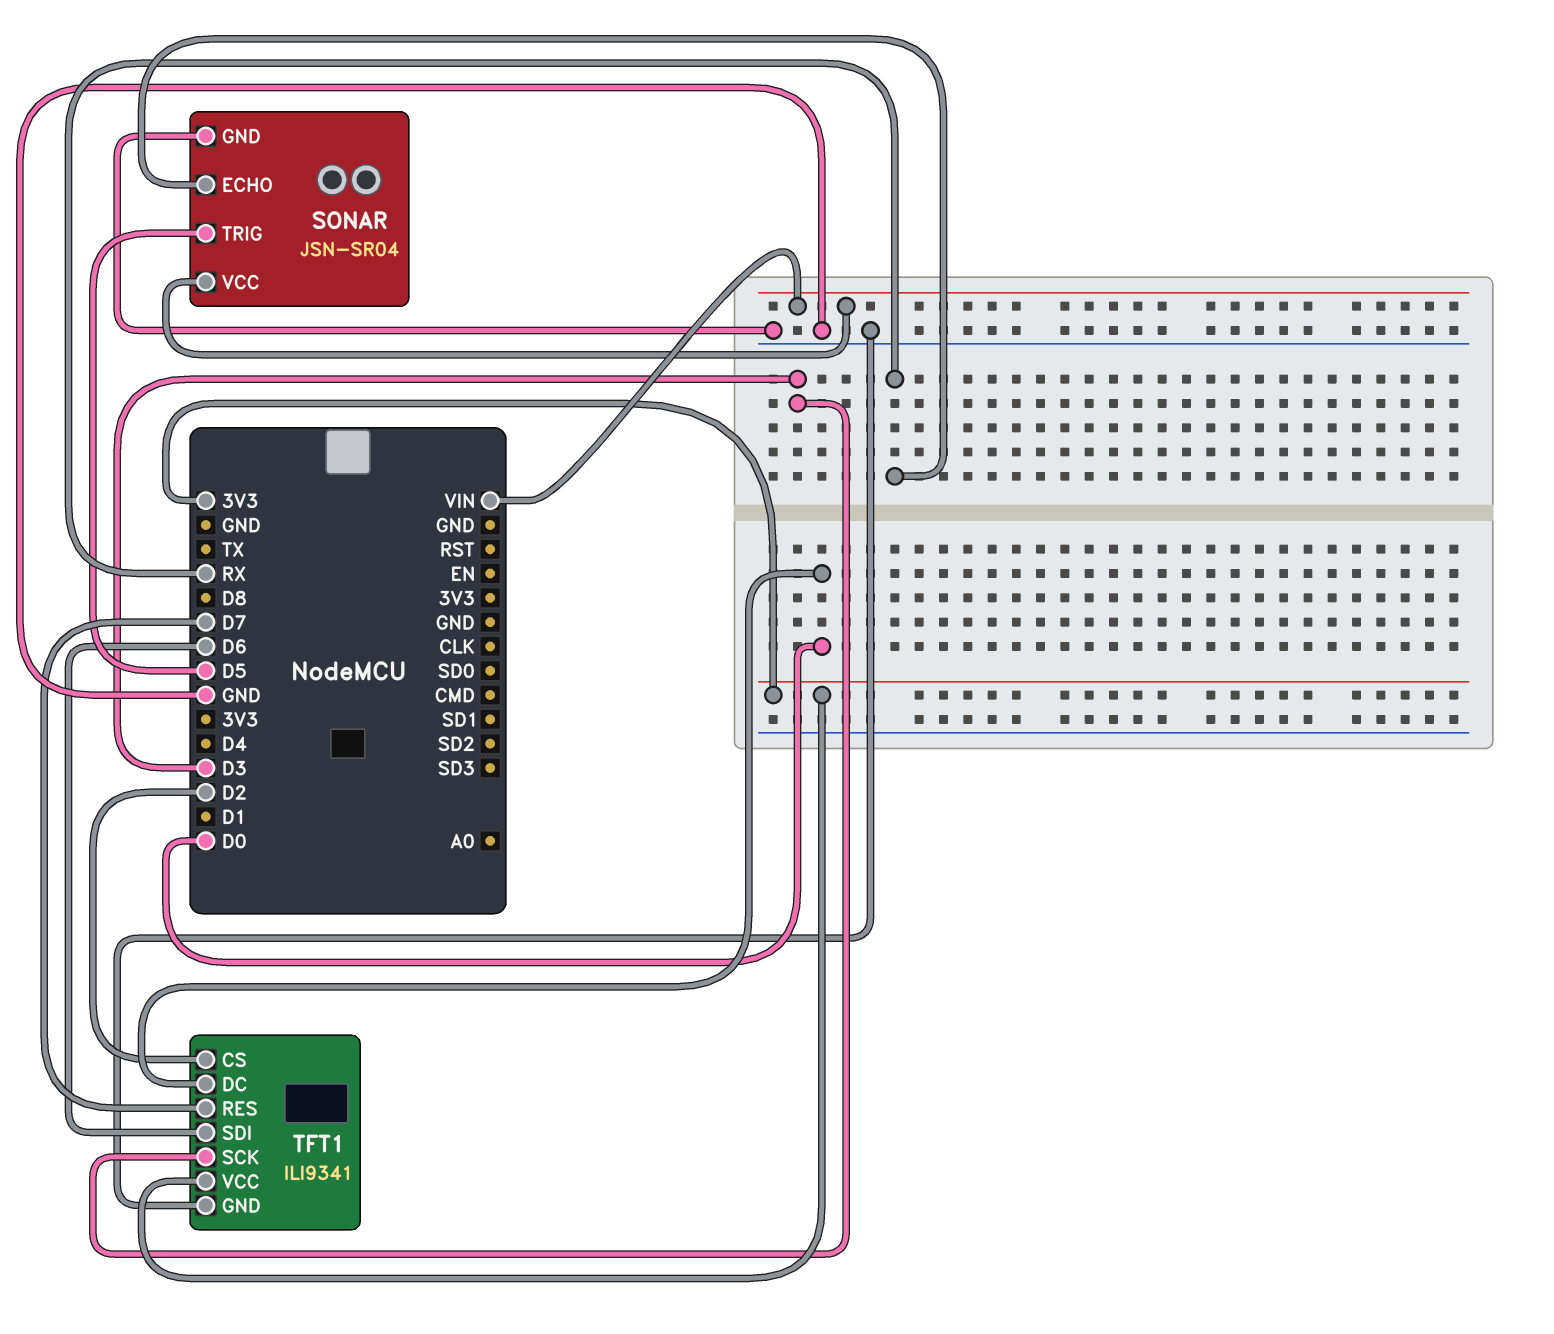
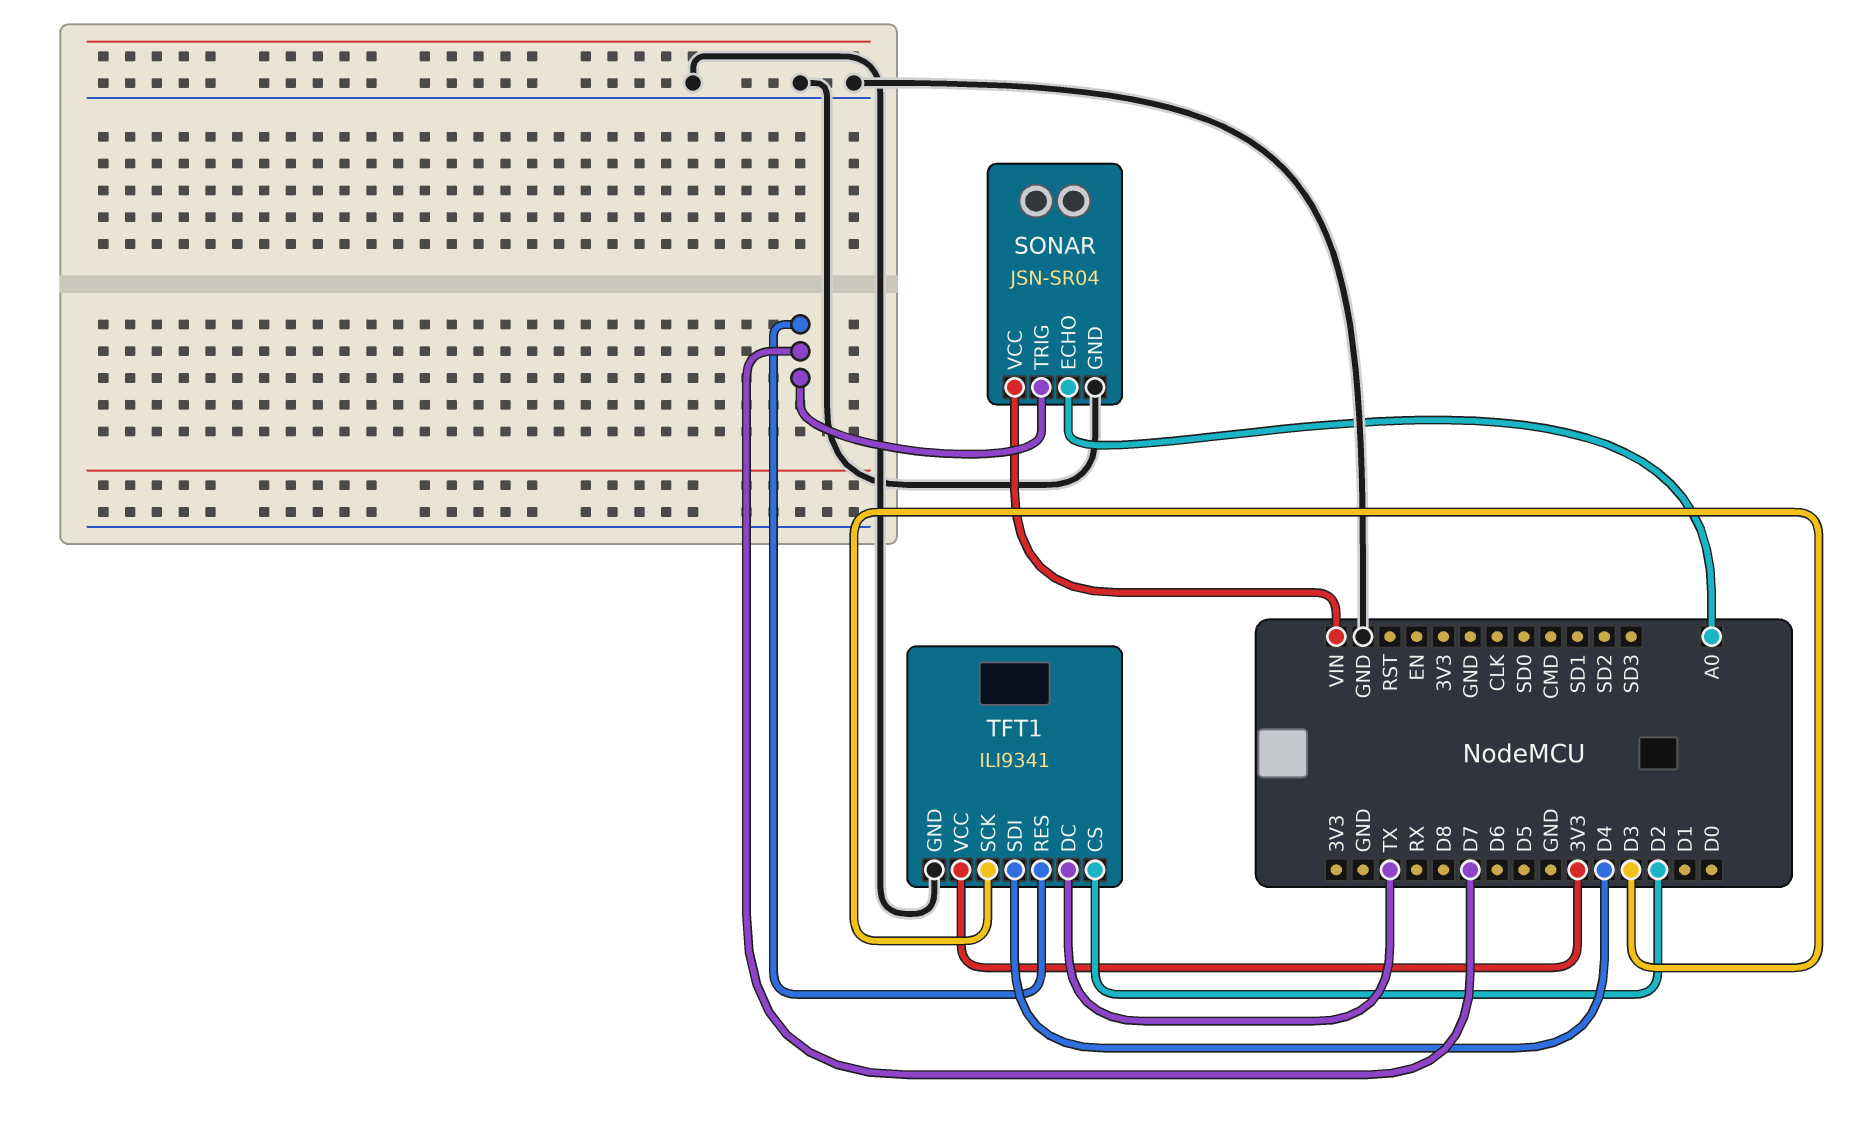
SONAR pin ECHO: RX -> A0
SONAR pin TRIG: D5 -> D7
TFT1 pin DC: D0 -> TX
TFT1 pin SDI: D6 -> D4

